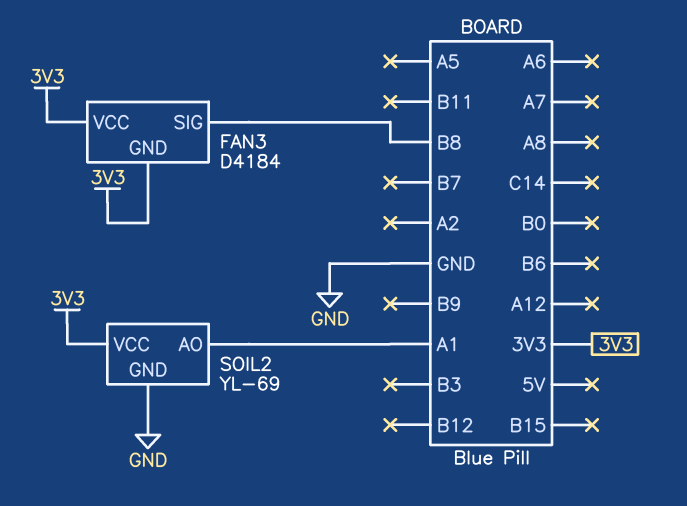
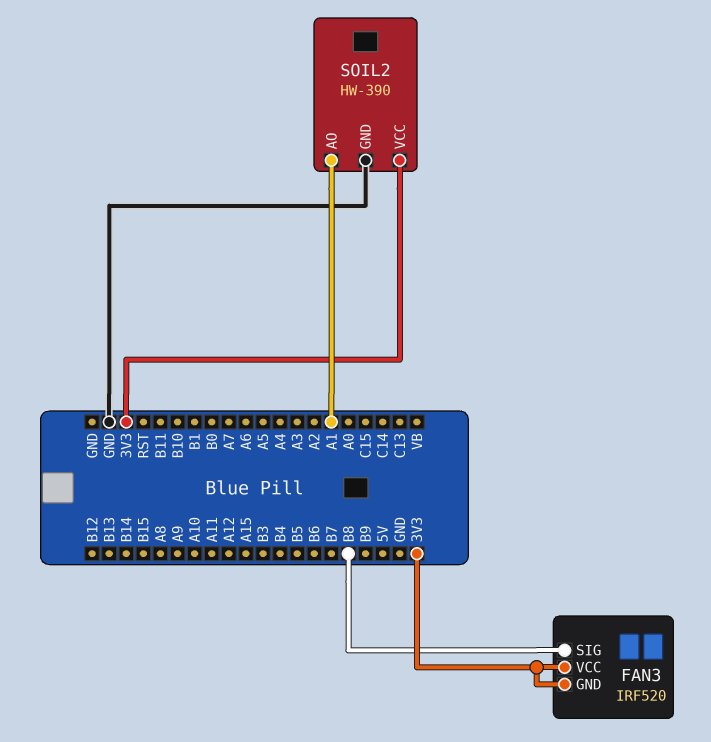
FAN3: D4184 -> IRF520
SOIL2: YL-69 -> HW-390

